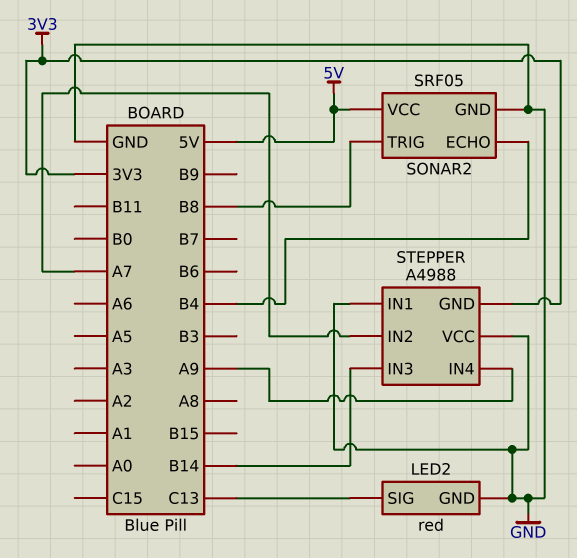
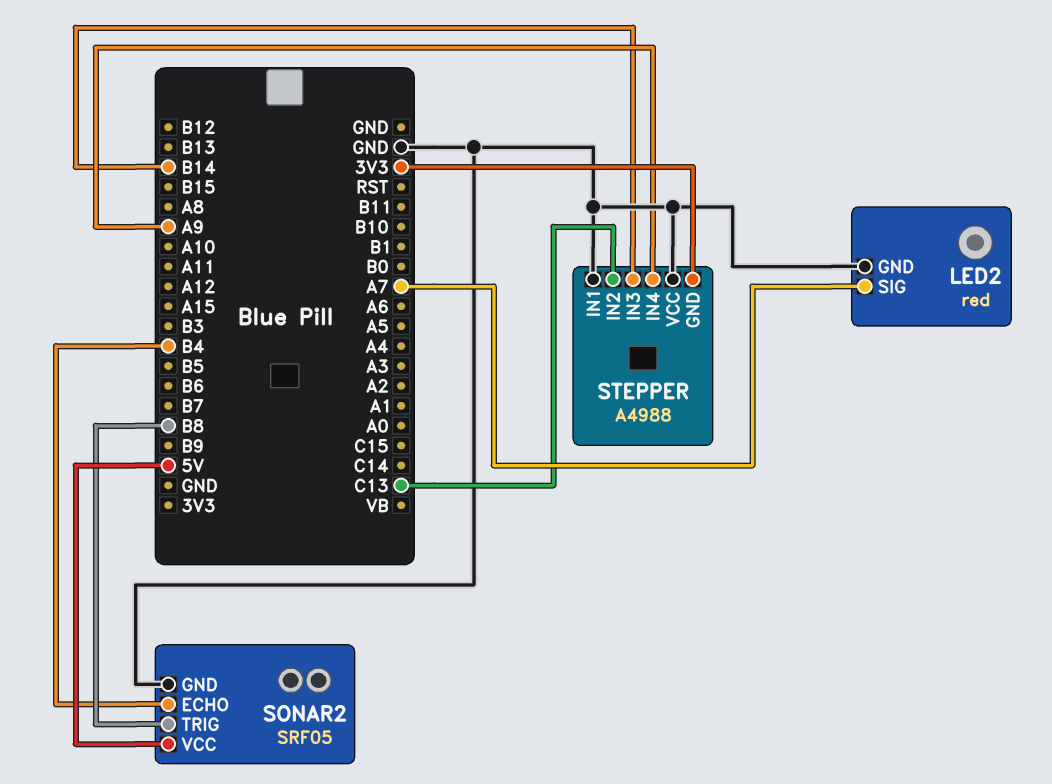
LED2 pin SIG: C13 -> A7
STEPPER pin IN2: A7 -> C13

